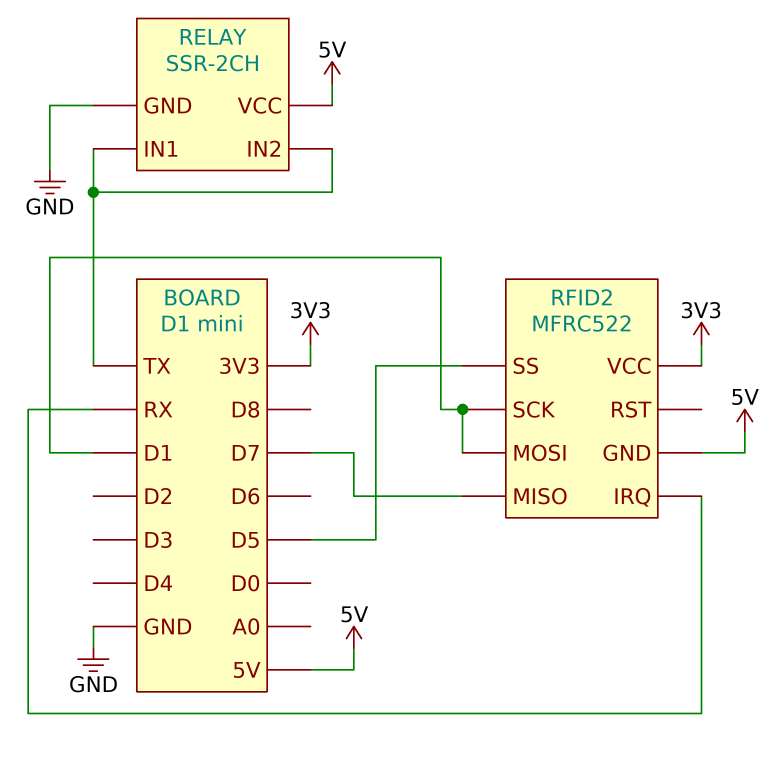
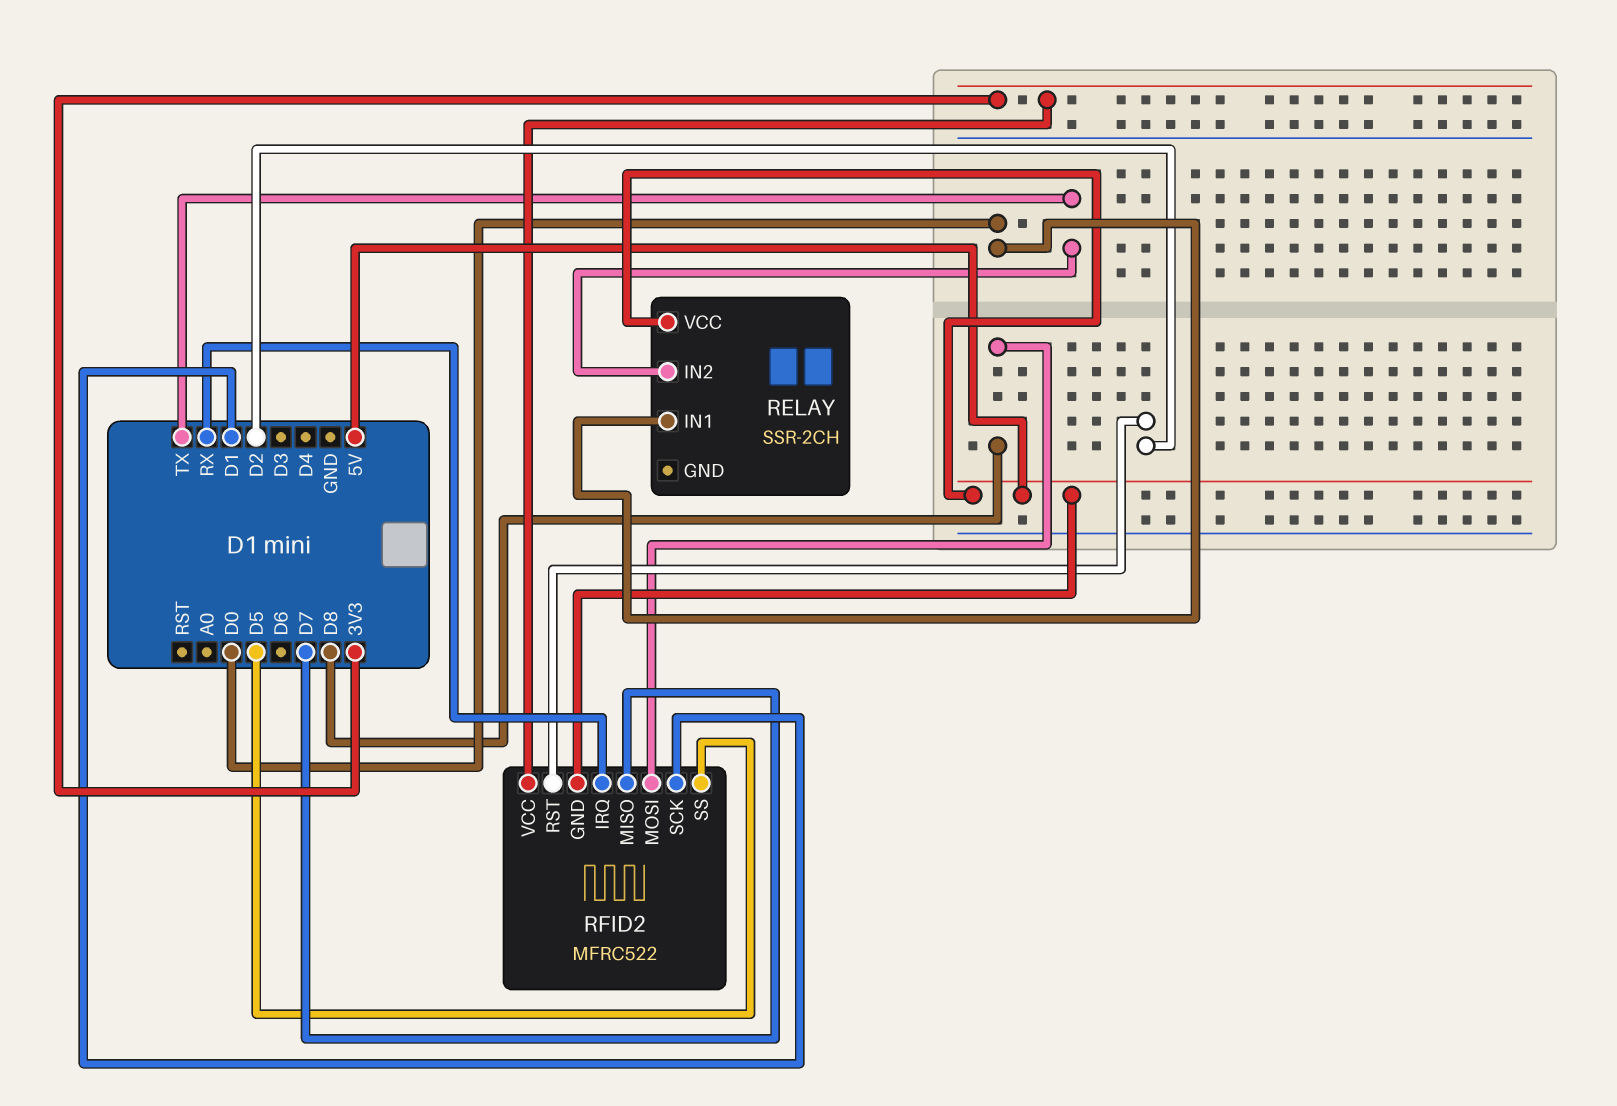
RELAY pin GND: GND -> none
RELAY pin IN1: TX -> D0
RFID2 pin MOSI: D1 -> D8
RFID2 pin RST: none -> D2

